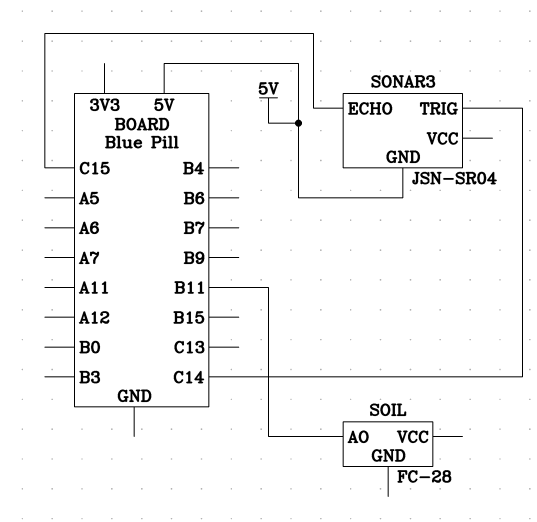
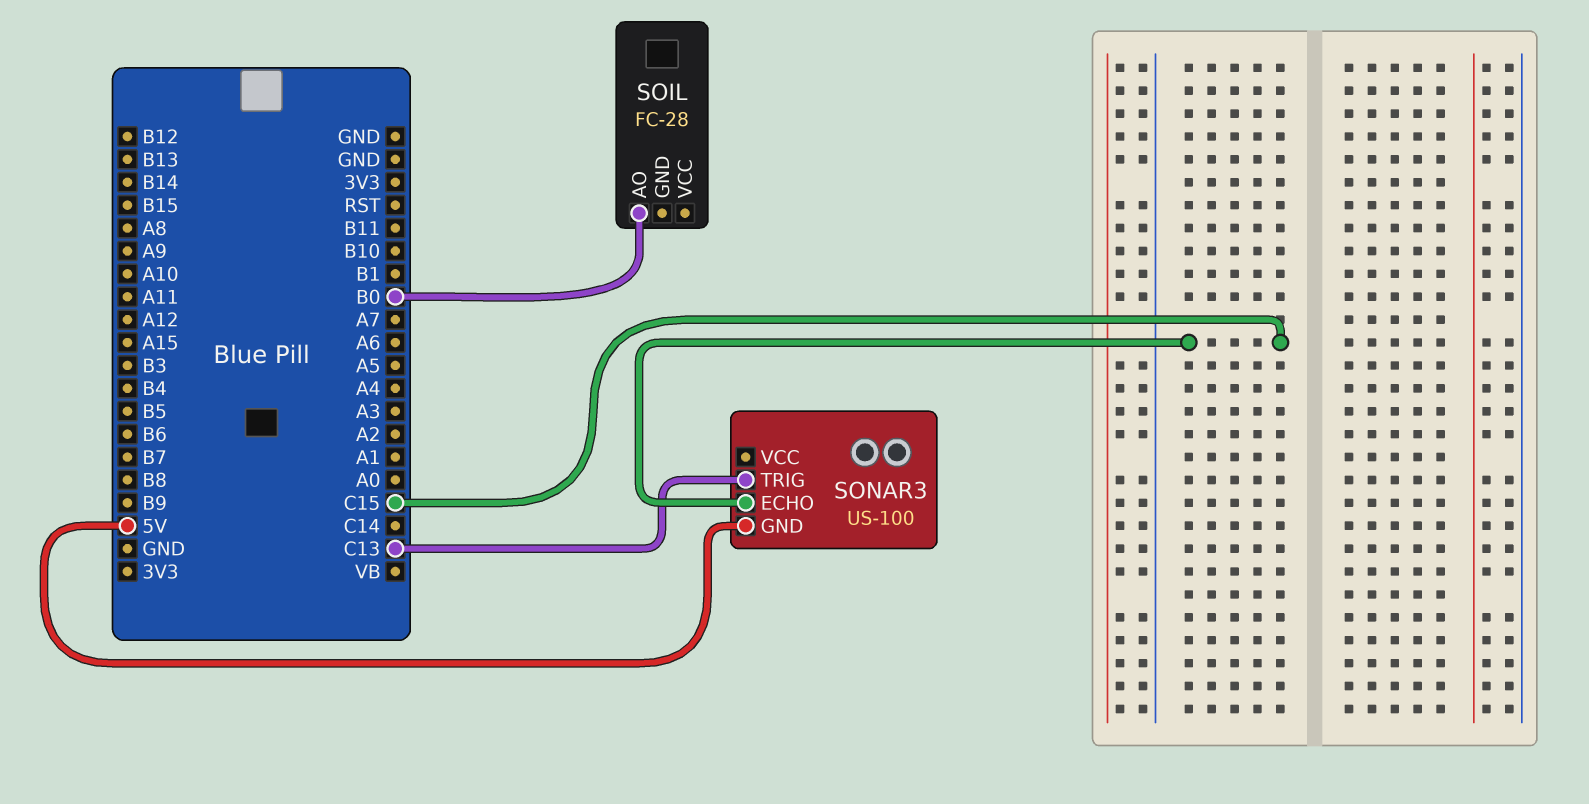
SOIL pin AO: B11 -> B0
SONAR3: JSN-SR04 -> US-100
SONAR3 pin TRIG: C14 -> C13

